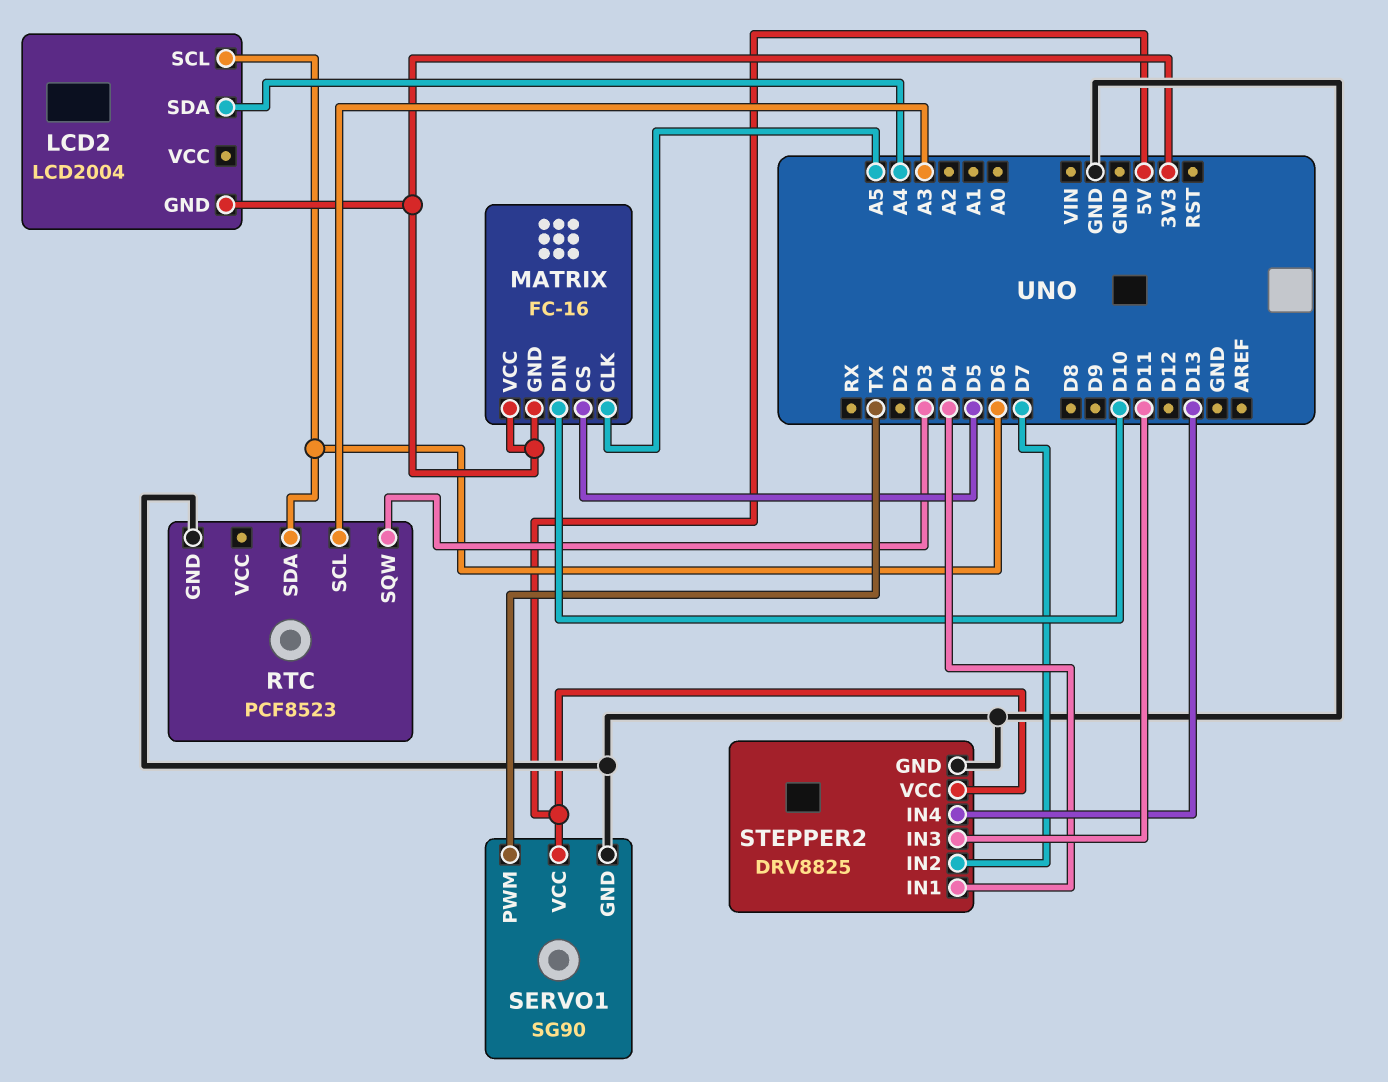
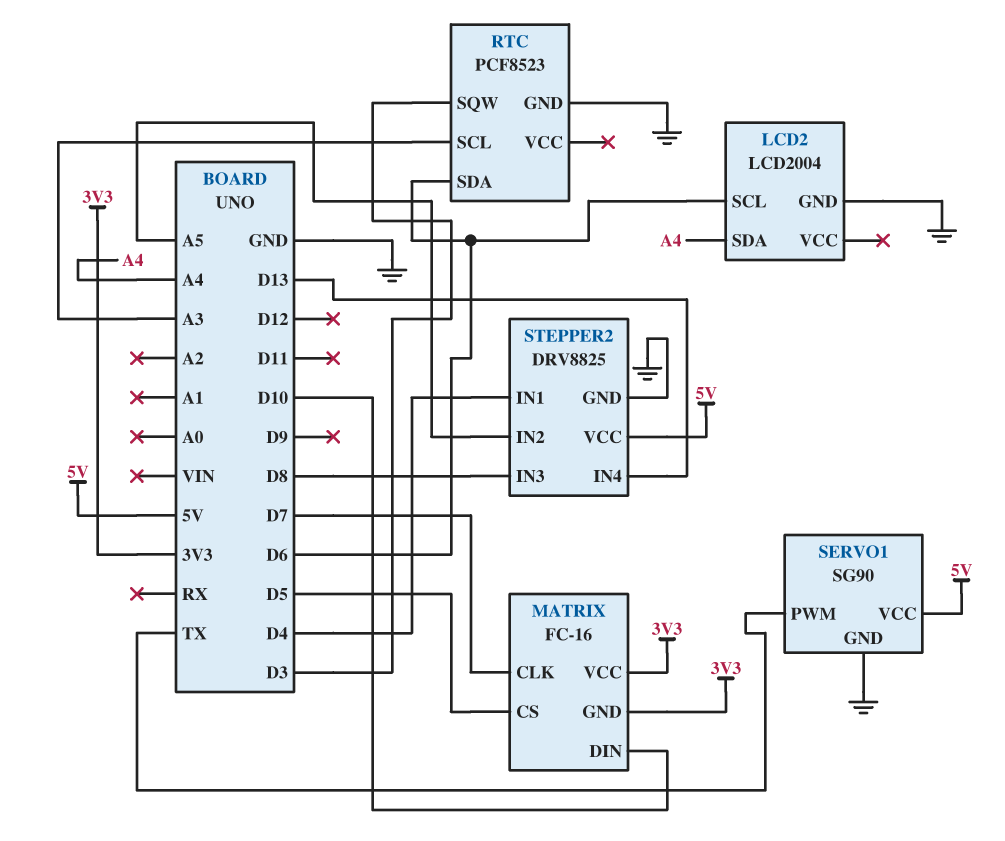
LCD2 pin GND: 3V3 -> GND
MATRIX pin CLK: A5 -> D7
STEPPER2 pin IN2: D7 -> A5
STEPPER2 pin IN3: D11 -> D8

